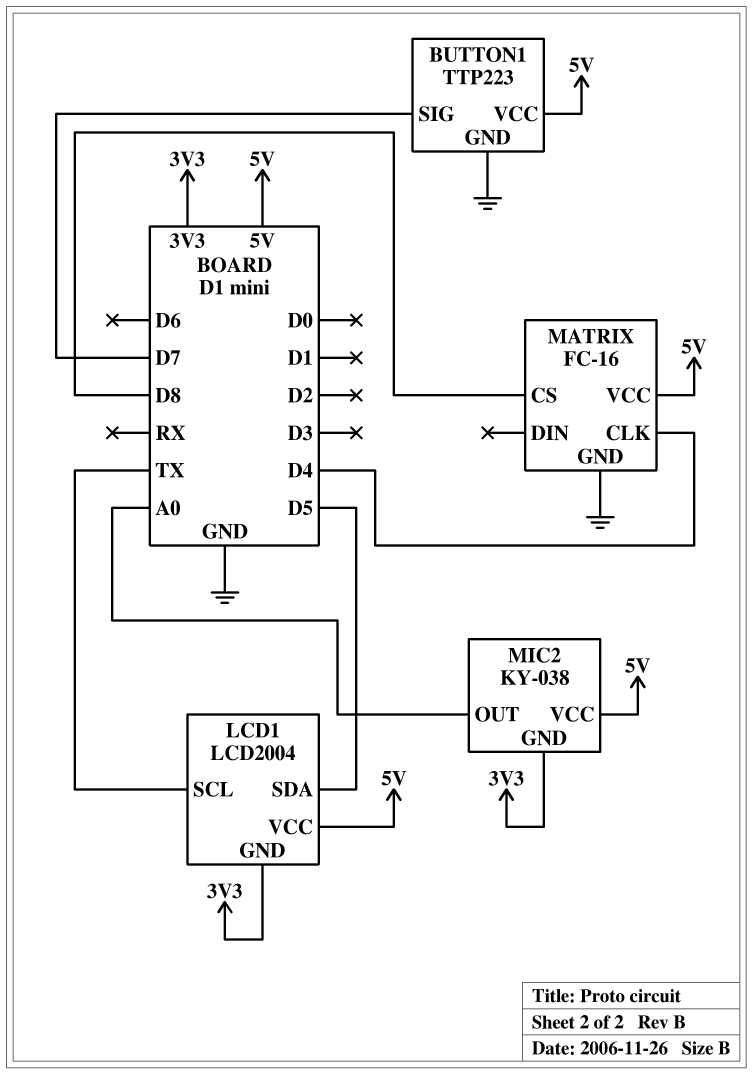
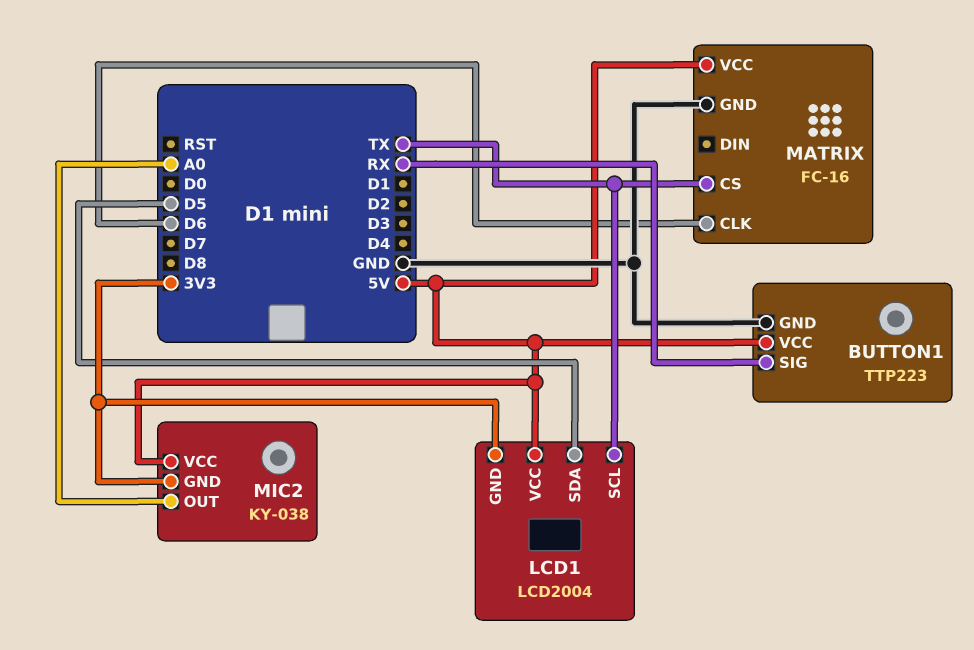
BUTTON1 pin SIG: D7 -> RX
MATRIX pin CLK: D4 -> D6
MATRIX pin CS: D8 -> TX

